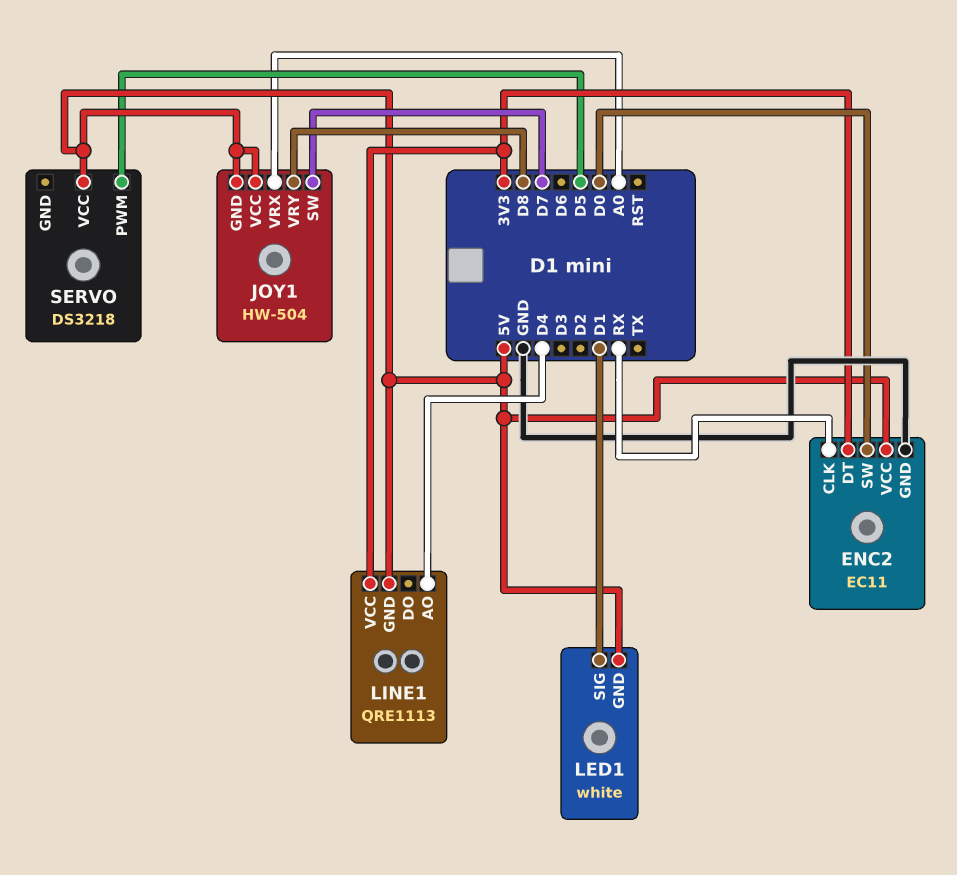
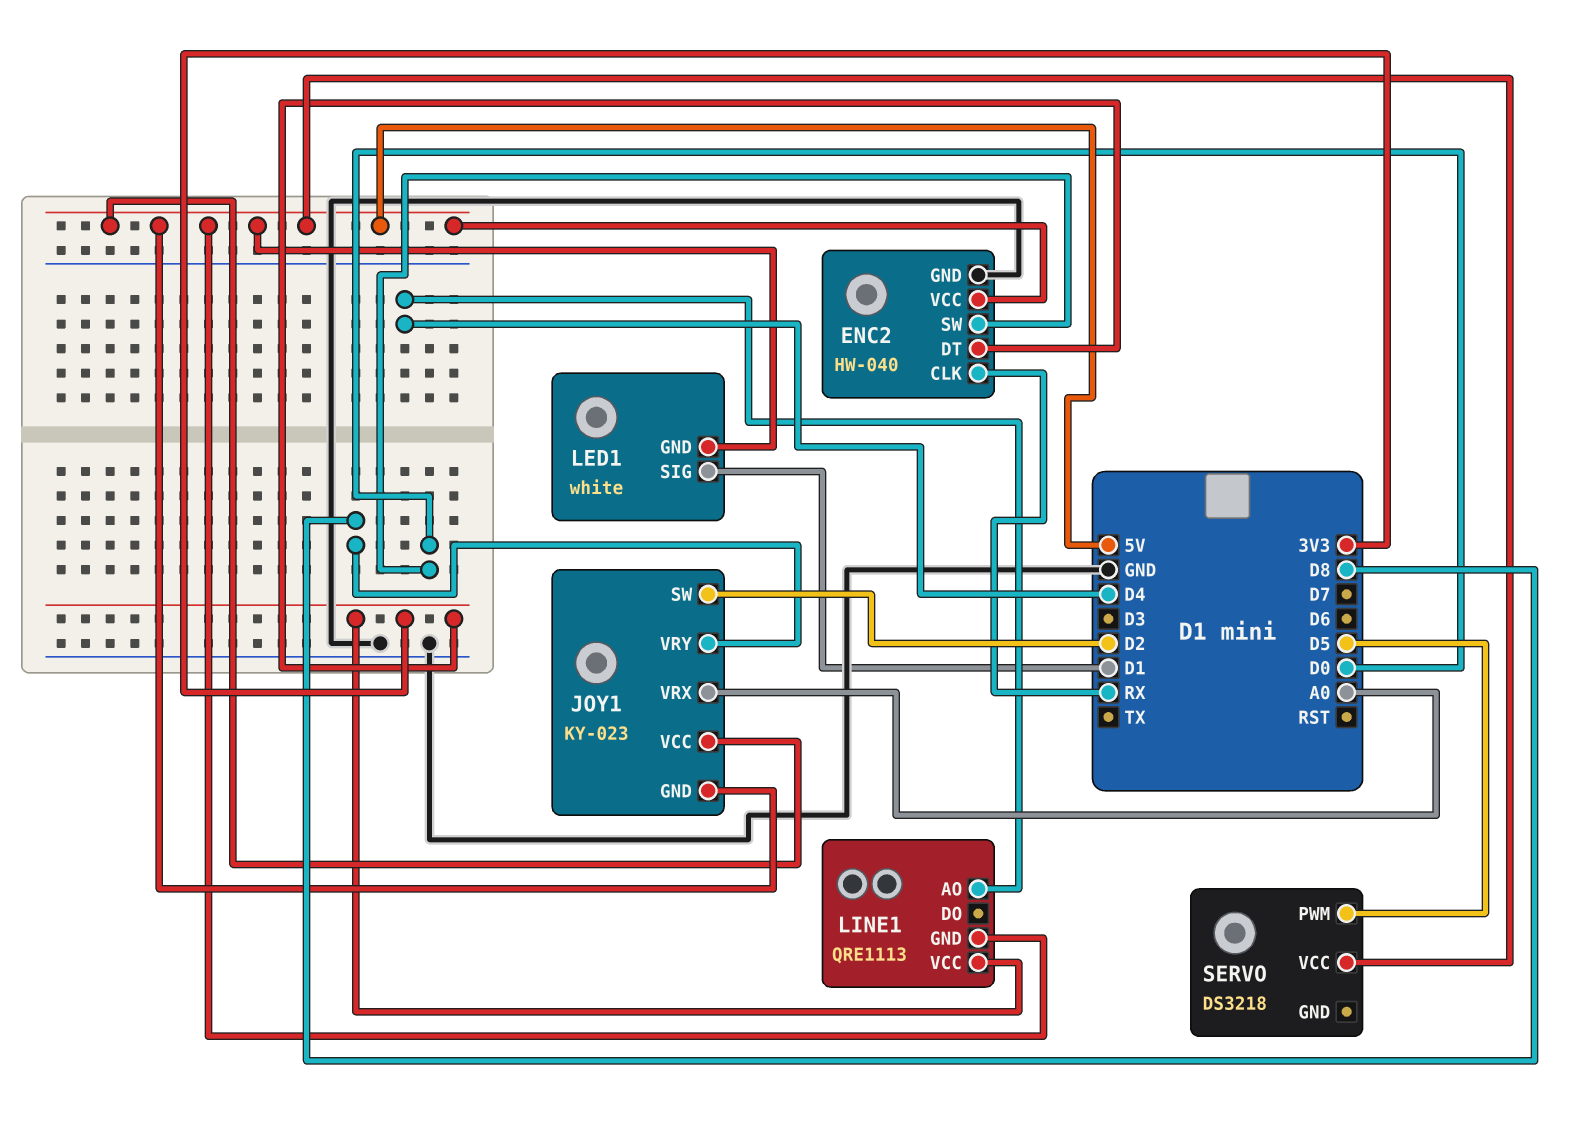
ENC2: EC11 -> HW-040
JOY1: HW-504 -> KY-023
JOY1 pin SW: D7 -> D2

